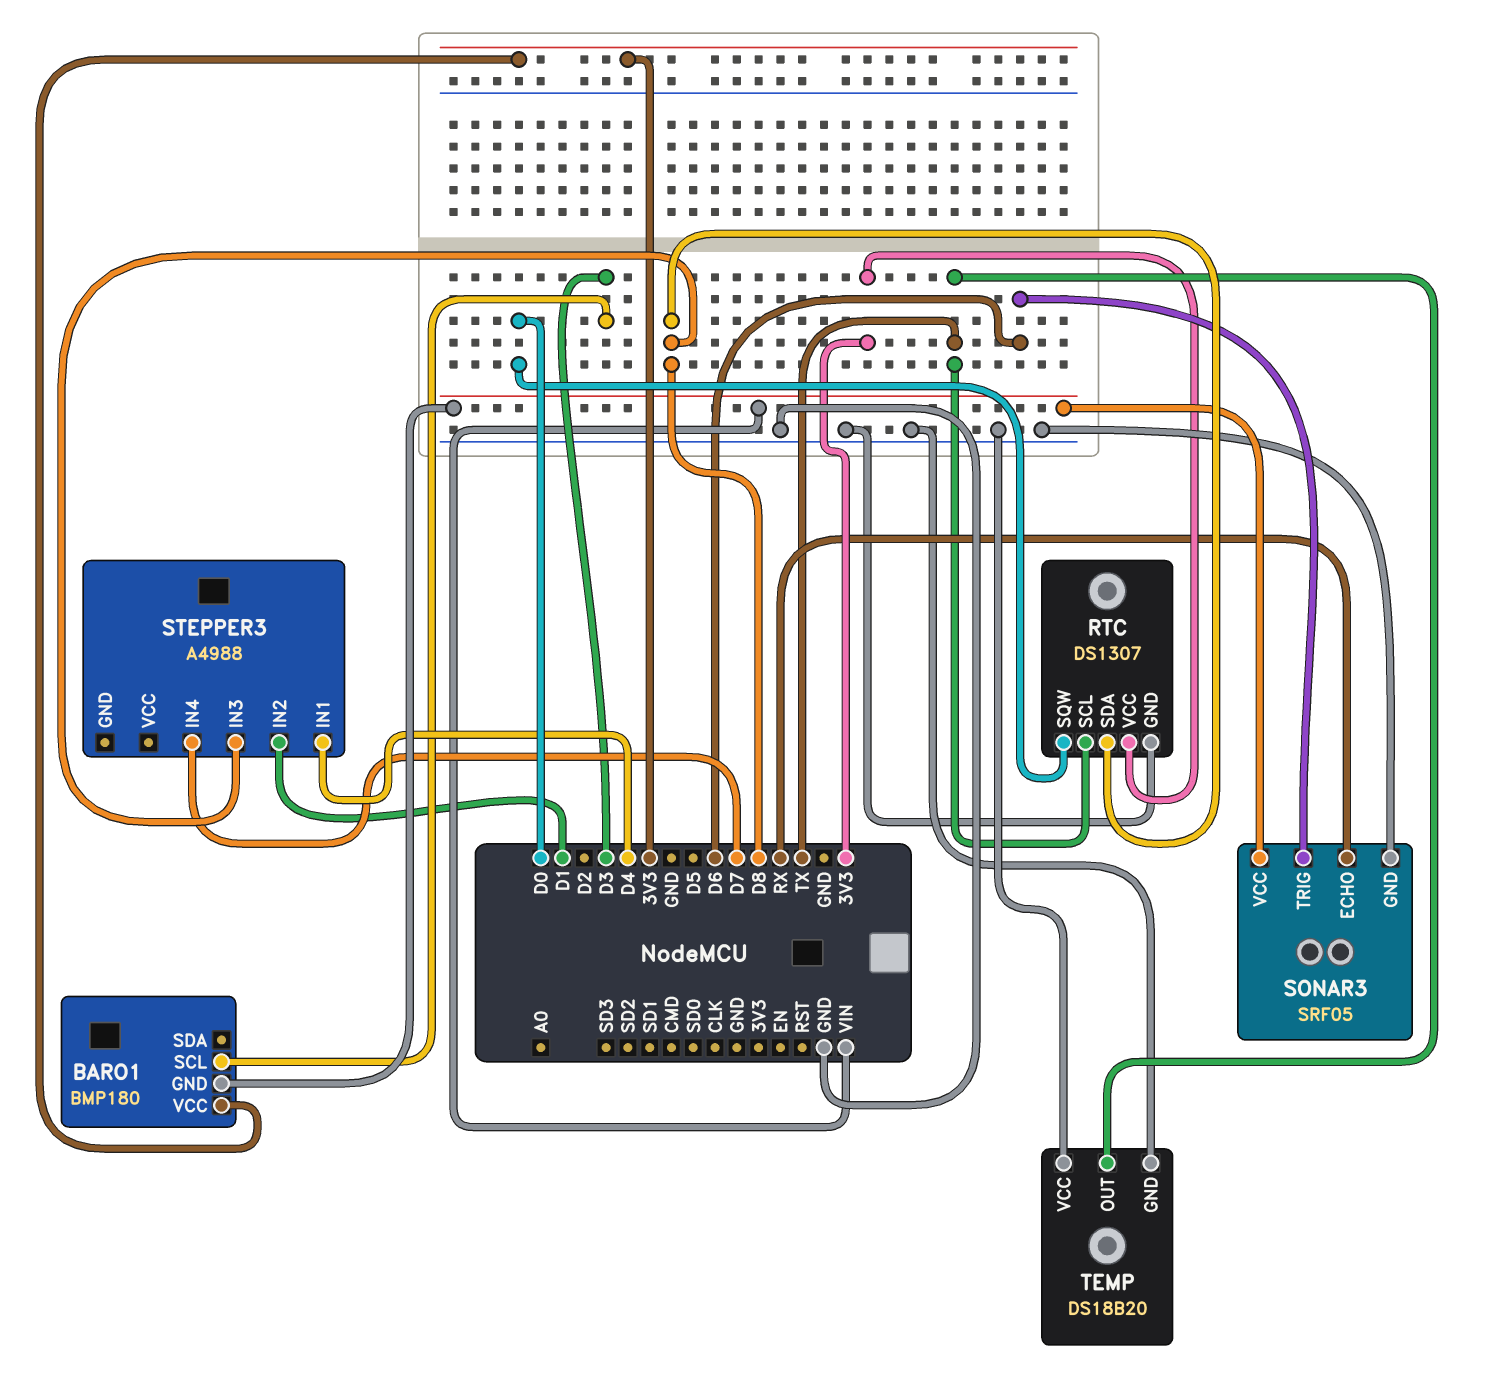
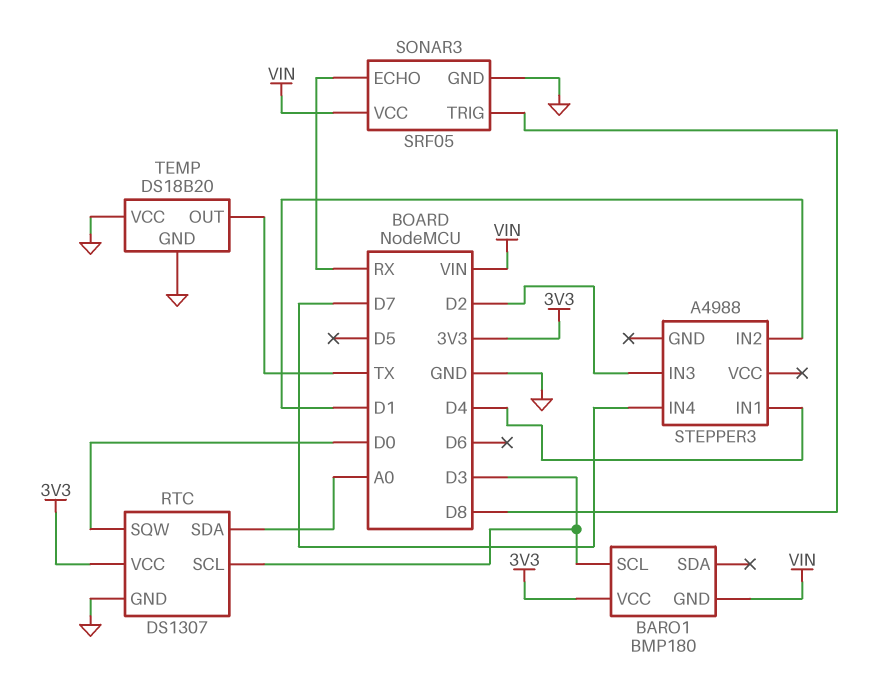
RTC pin SCL: TX -> D3
RTC pin SDA: D8 -> A0
SONAR3 pin TRIG: D6 -> D8
STEPPER3 pin IN3: D8 -> D2

